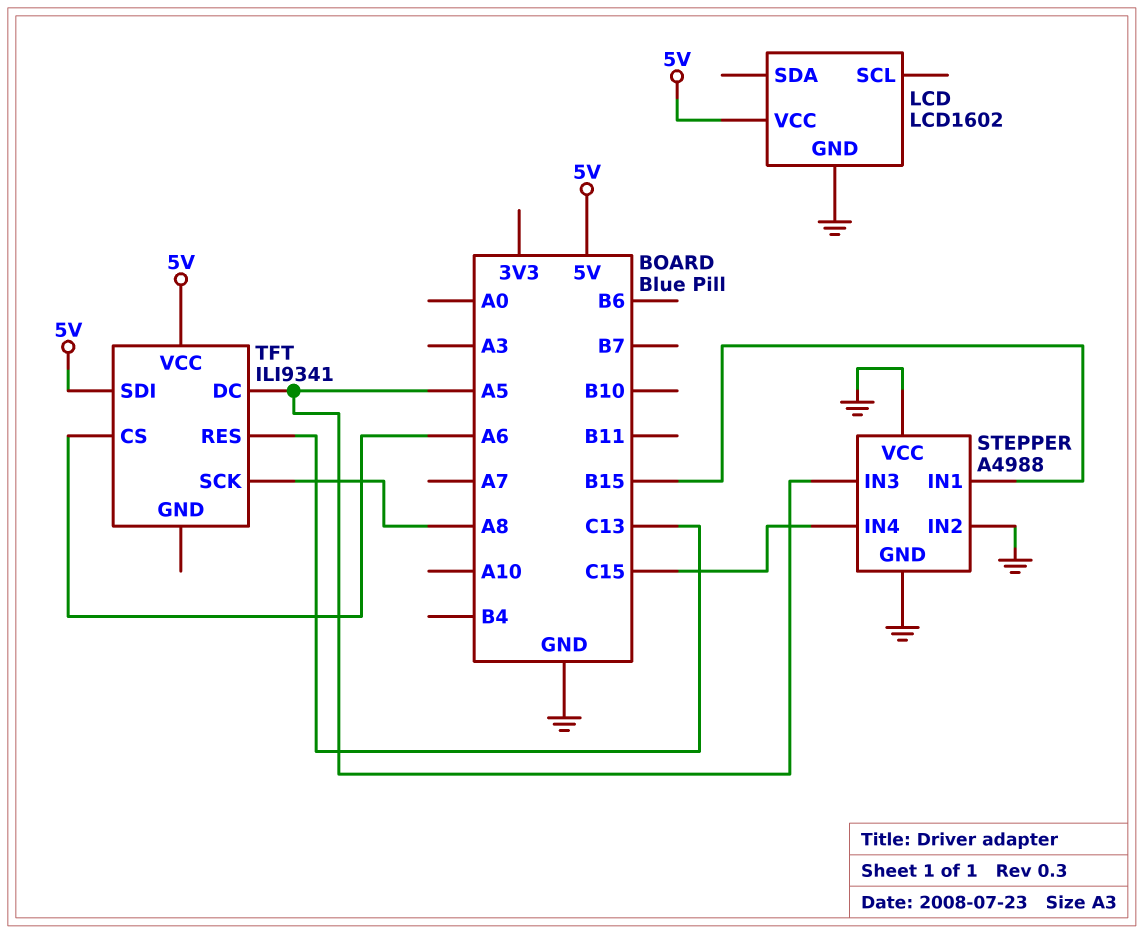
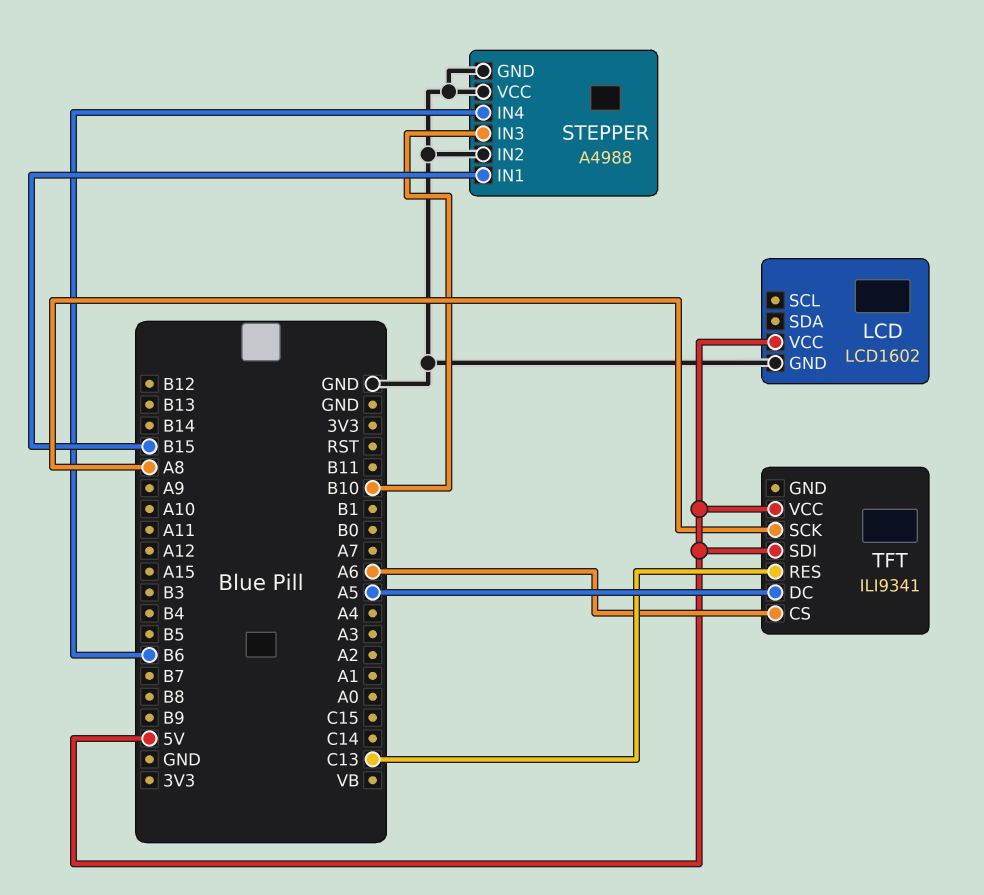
STEPPER pin IN3: A5 -> B10
STEPPER pin IN4: C15 -> B6

